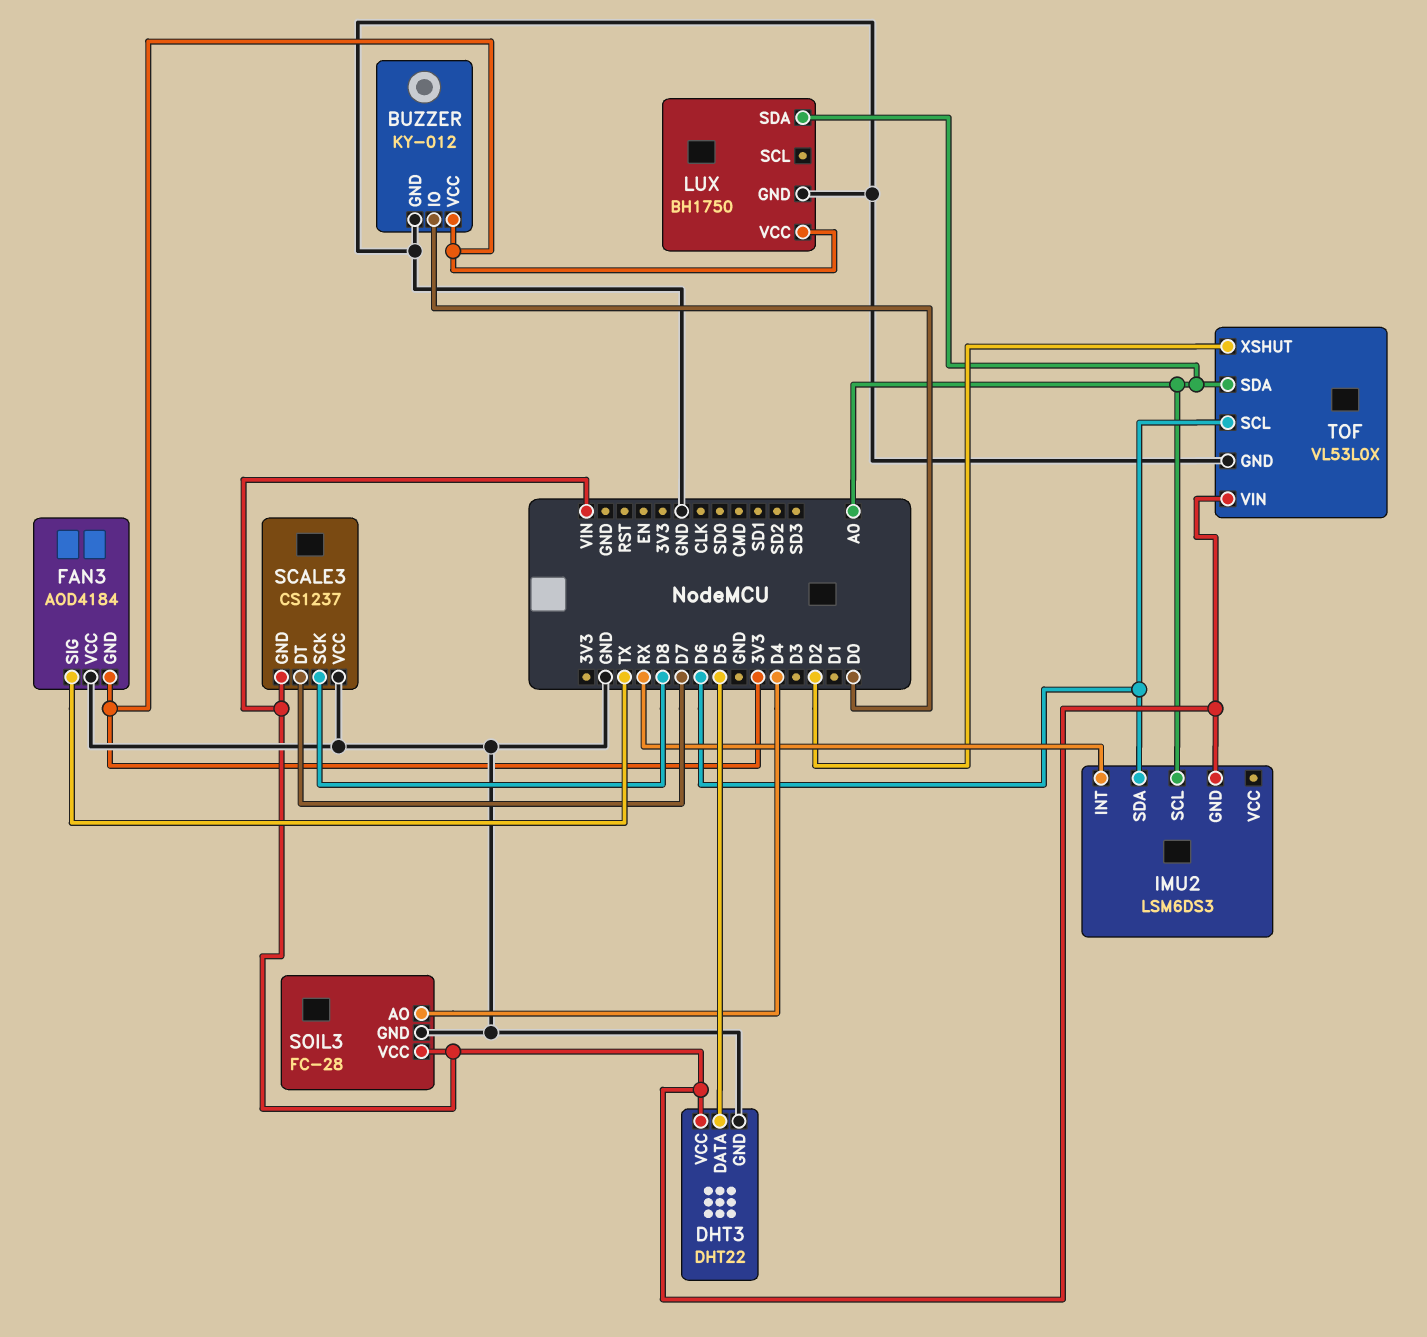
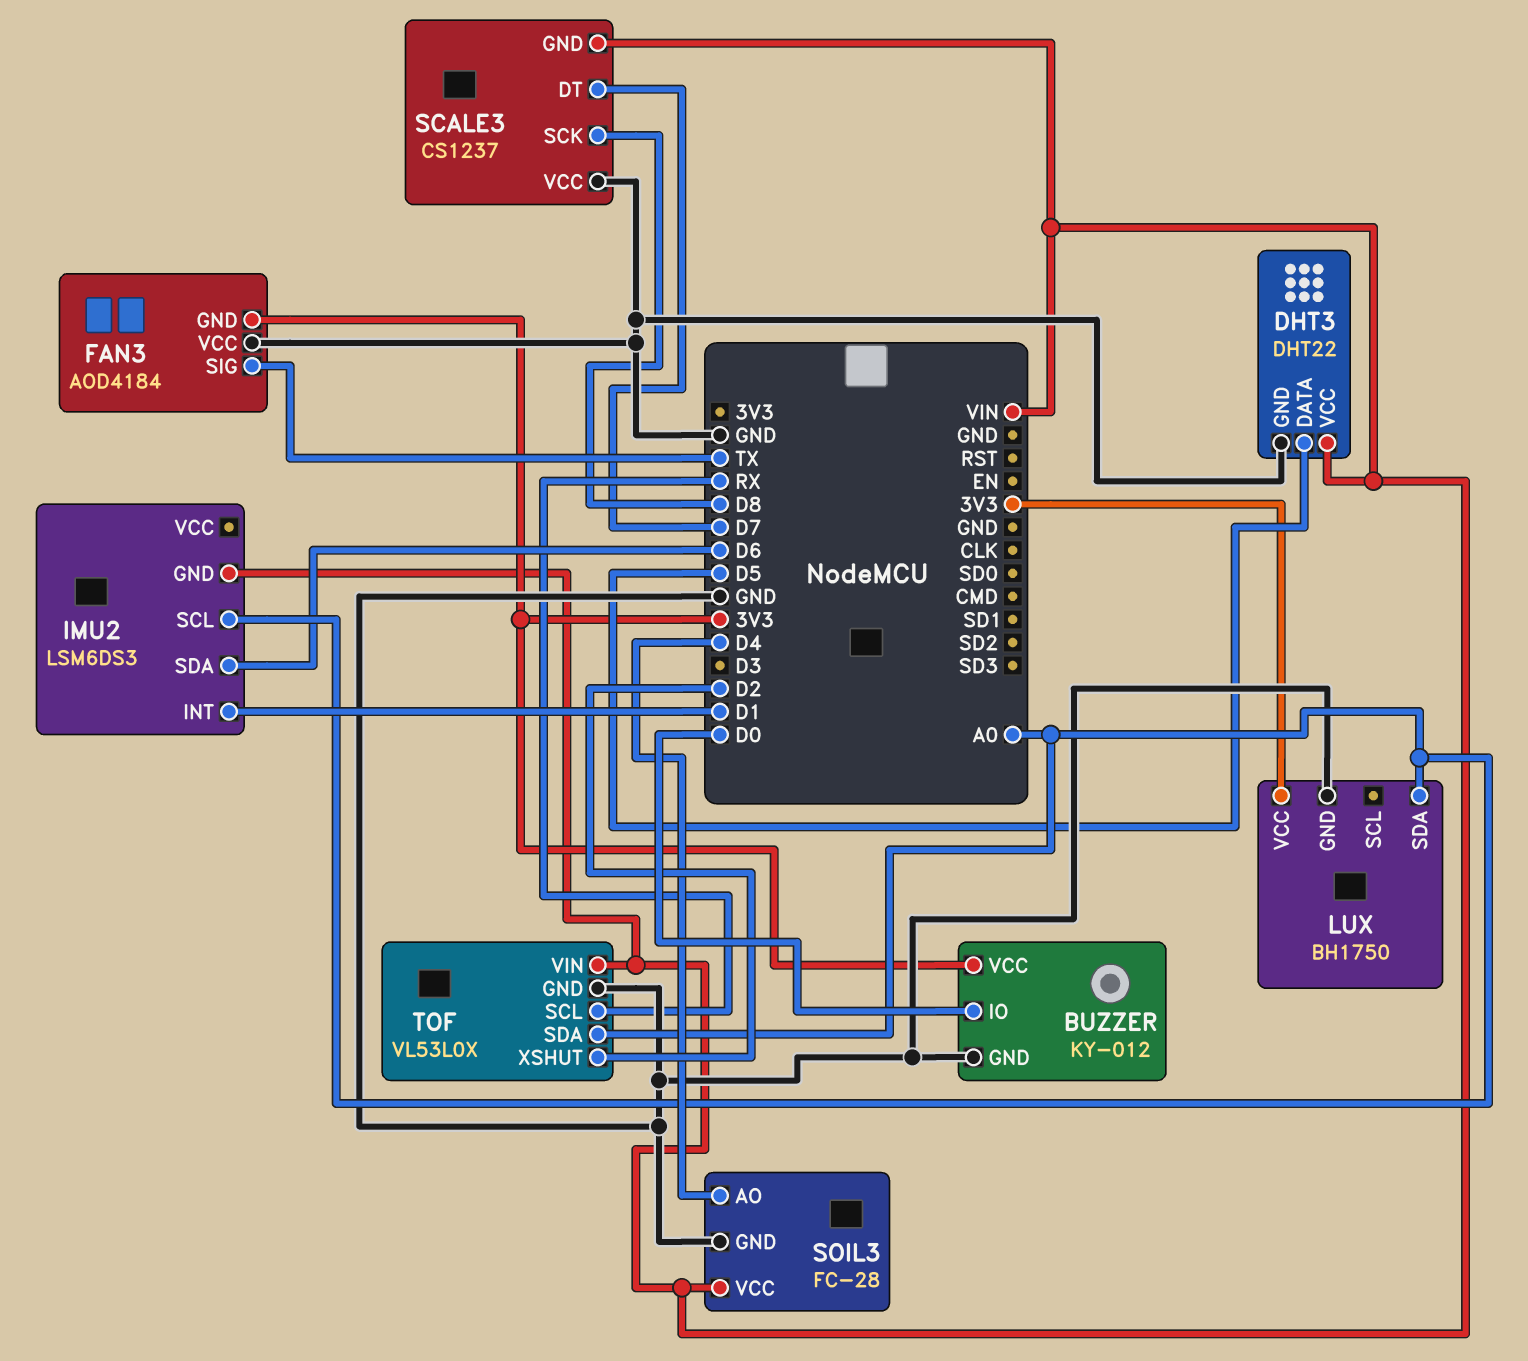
IMU2 pin INT: RX -> D1
TOF pin SCL: D6 -> RX

